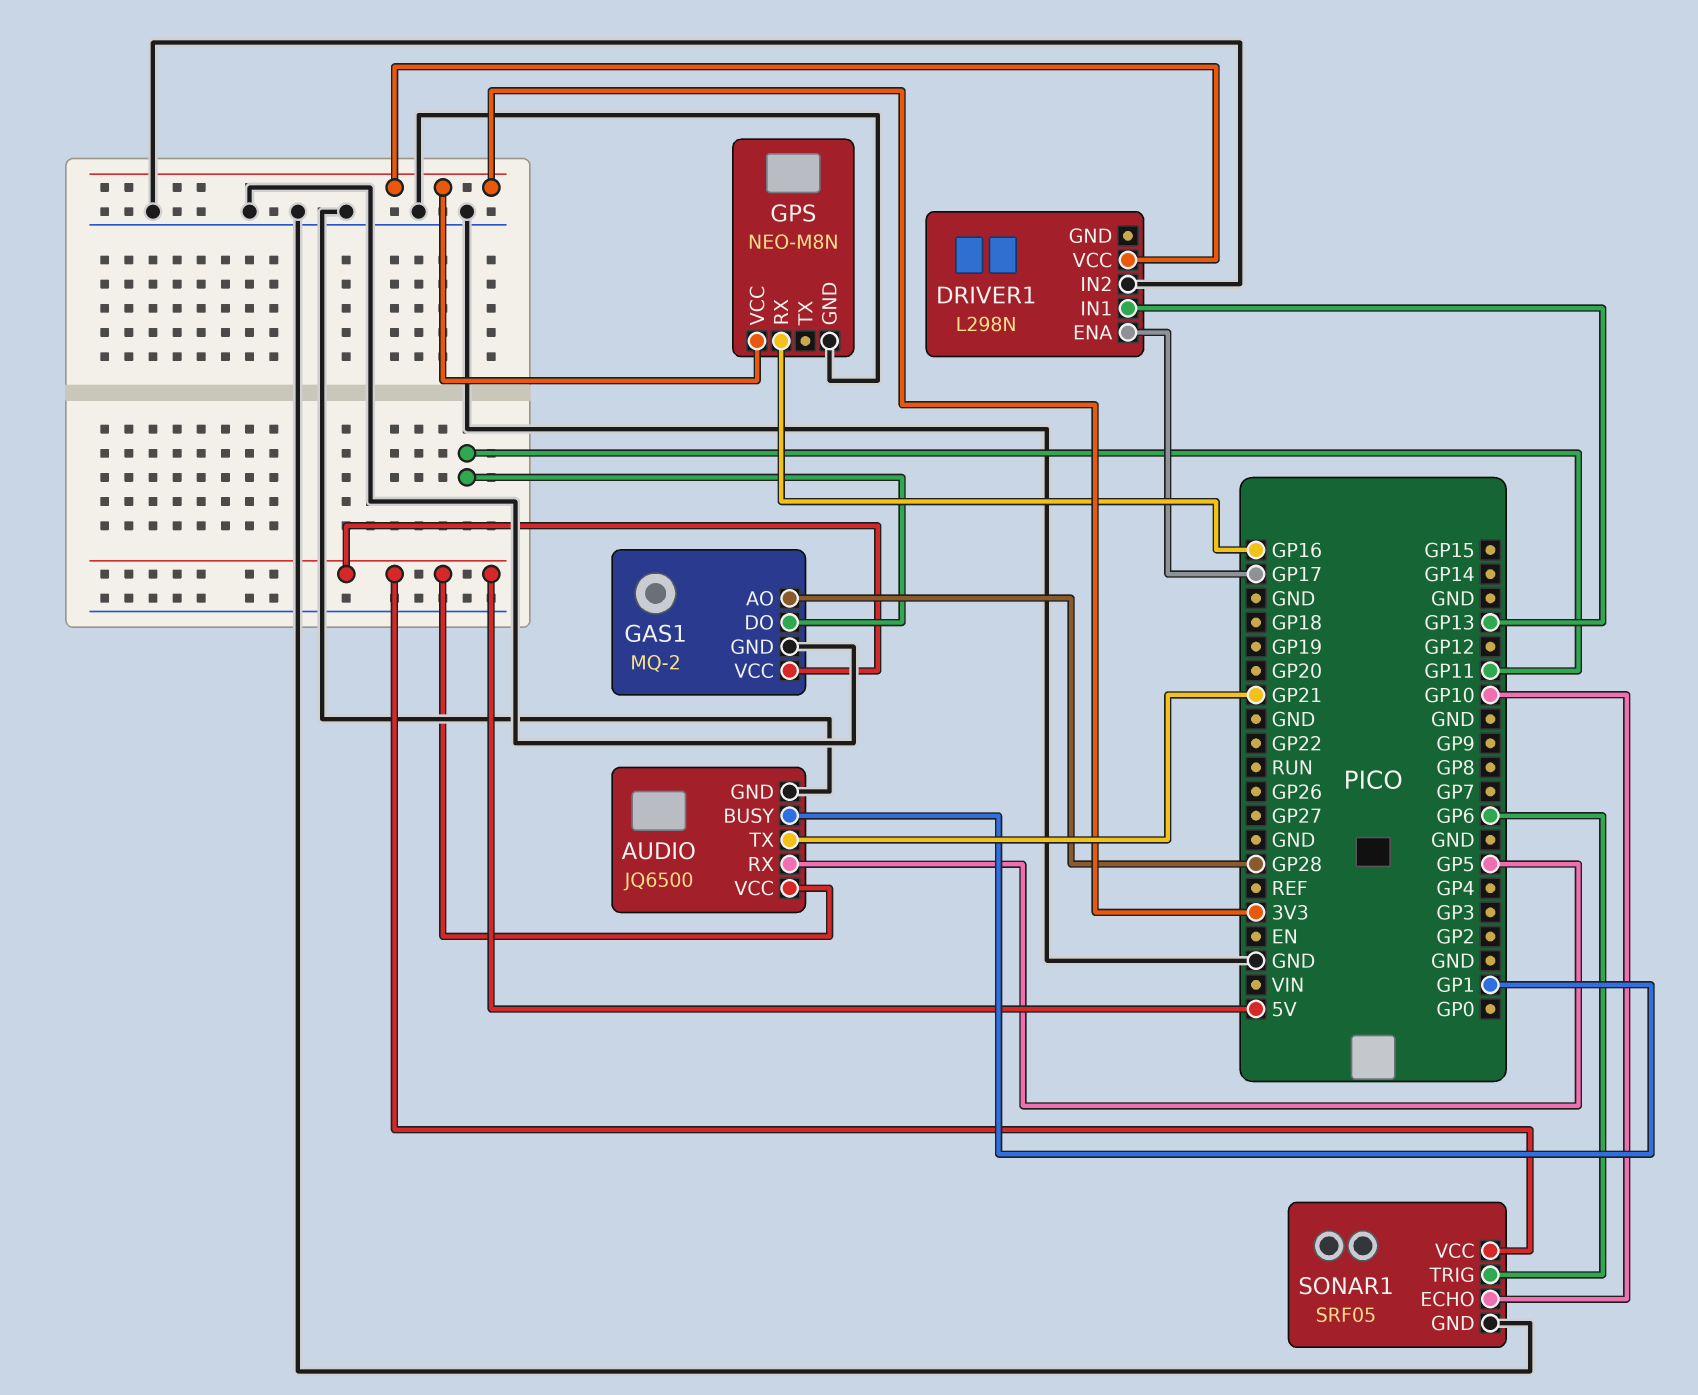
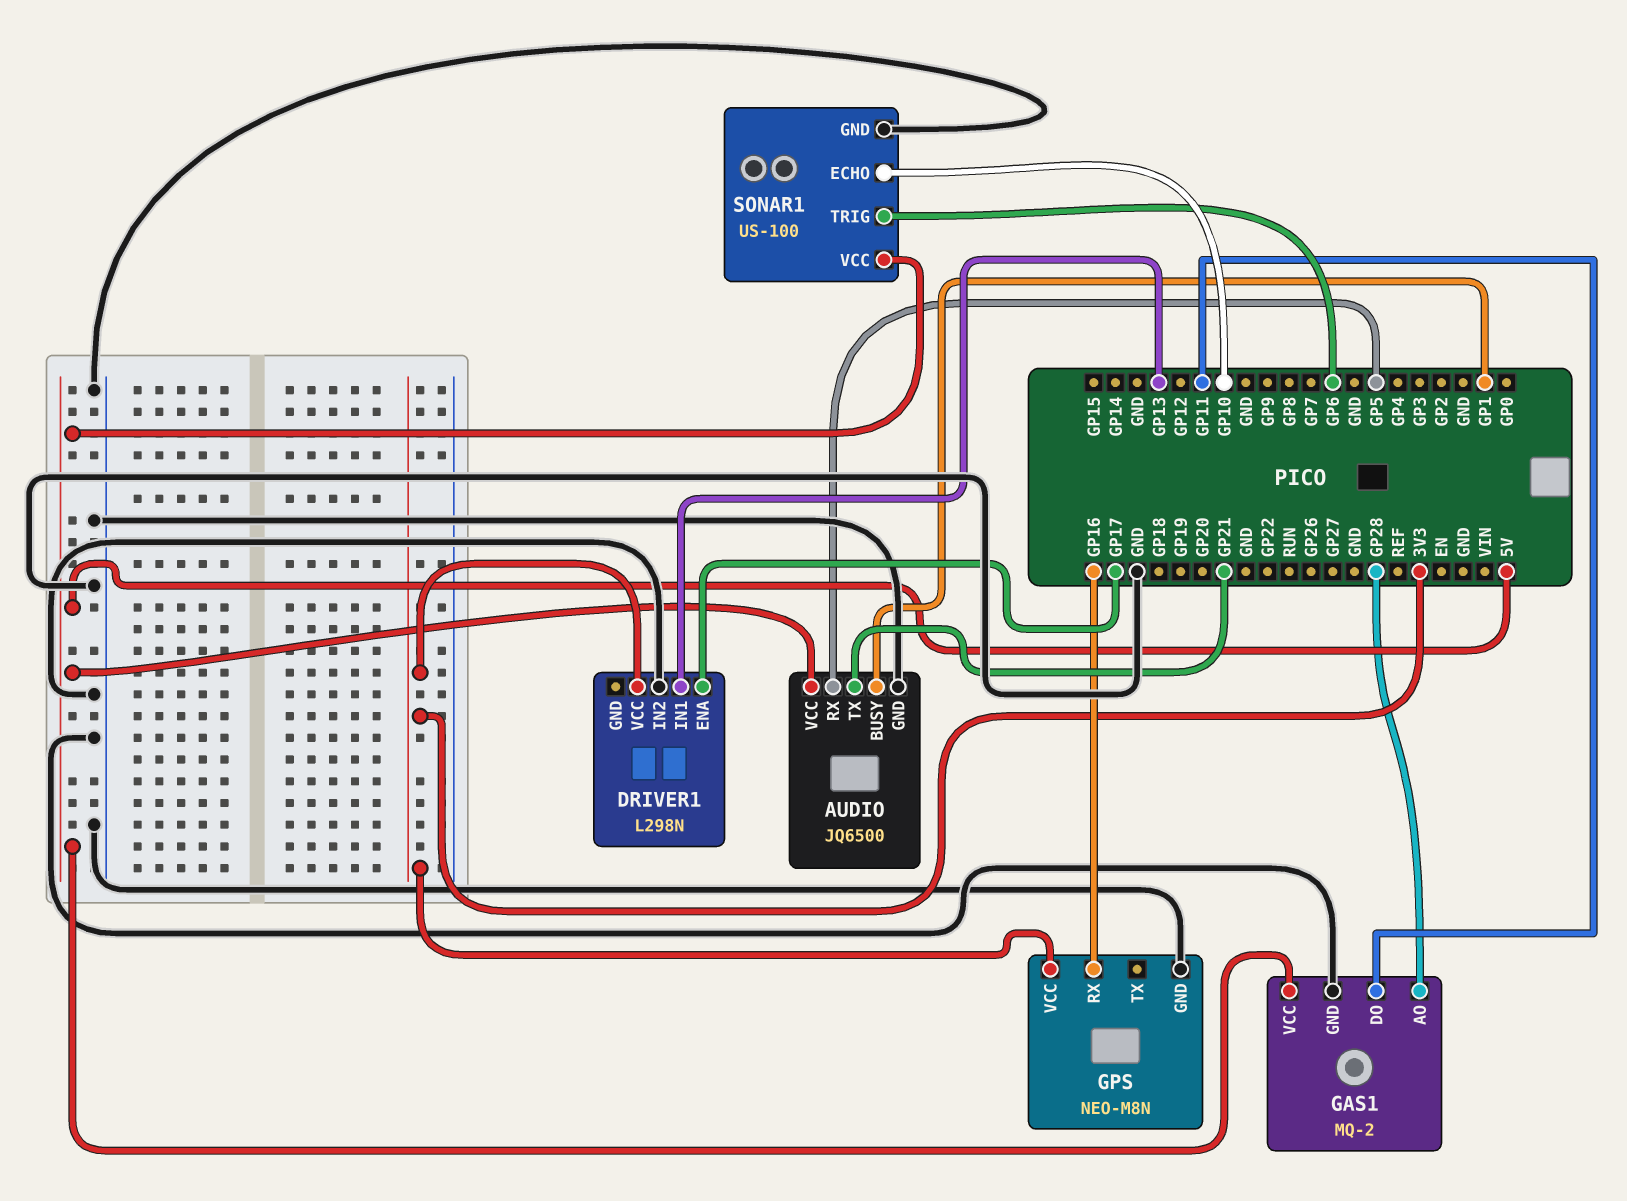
SONAR1: SRF05 -> US-100

